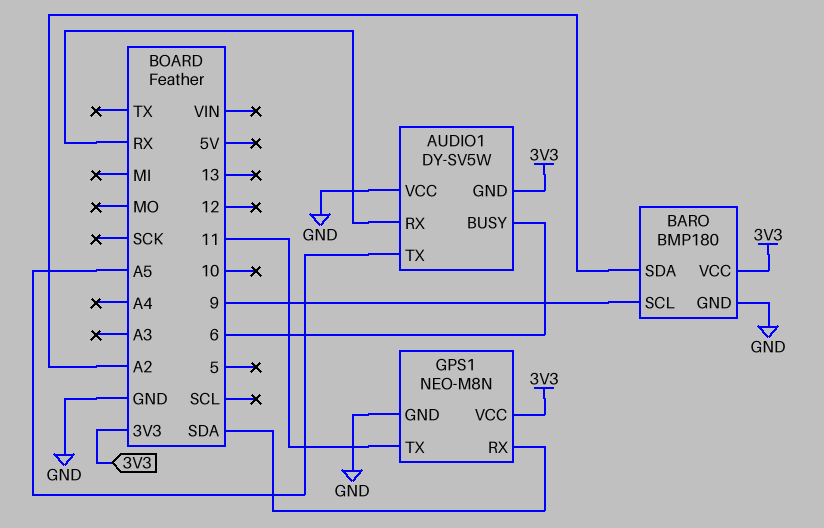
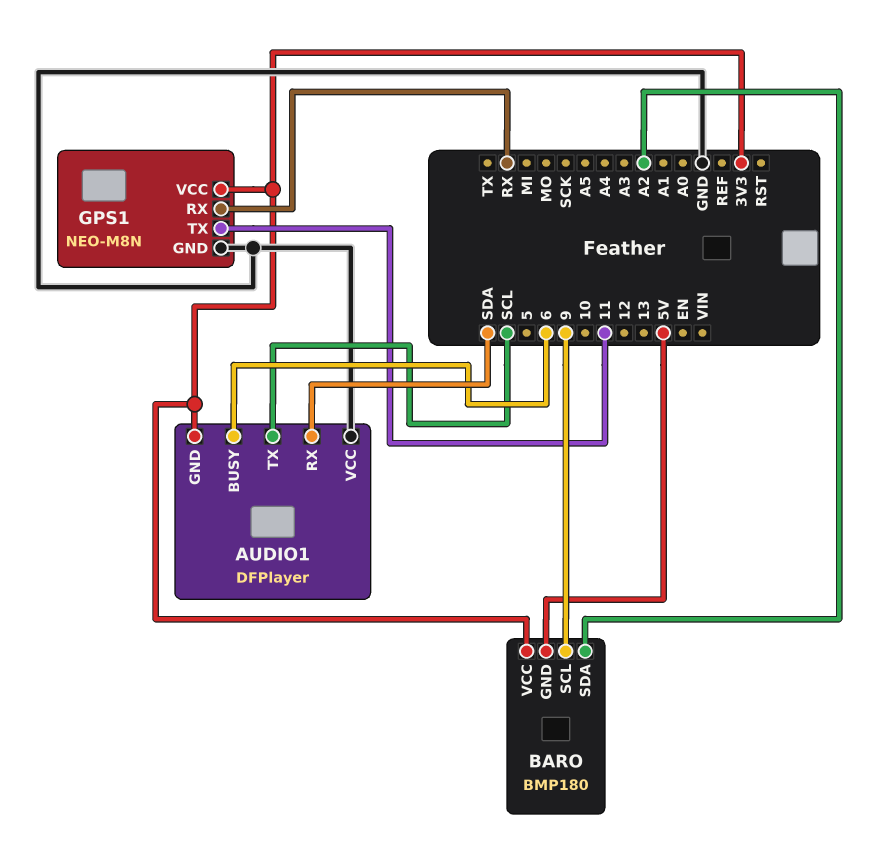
AUDIO1: DY-SV5W -> DFPlayer
AUDIO1 pin RX: RX -> SDA
AUDIO1 pin TX: A5 -> SCL
BARO pin GND: GND -> 5V
GPS1 pin RX: SDA -> RX

